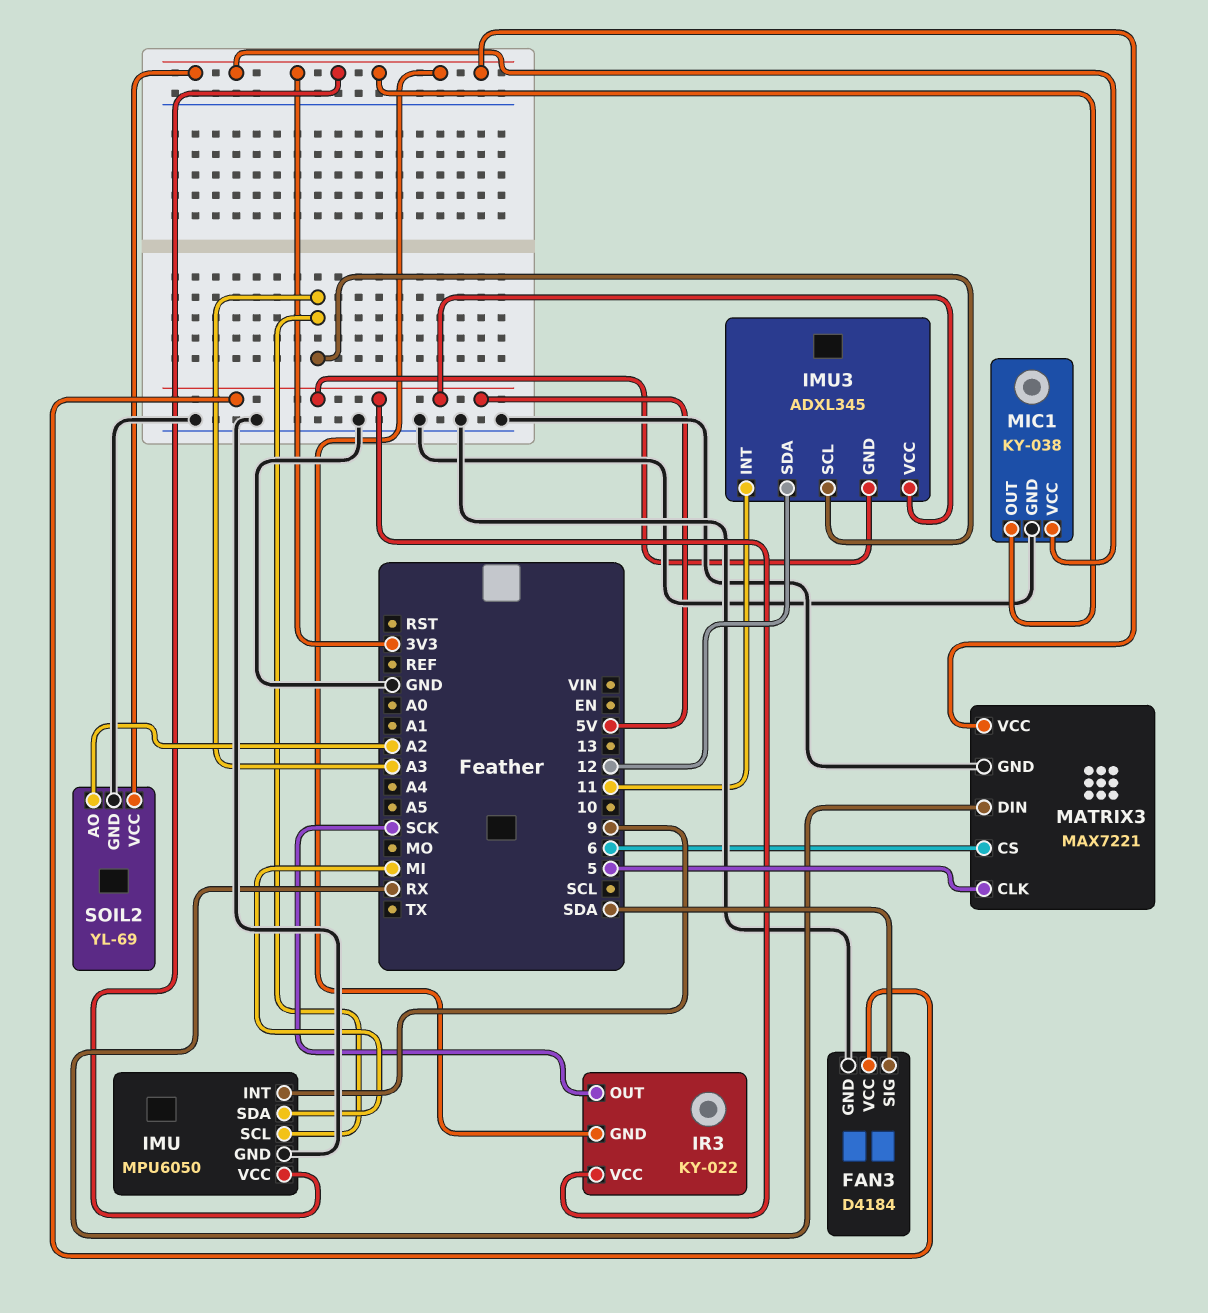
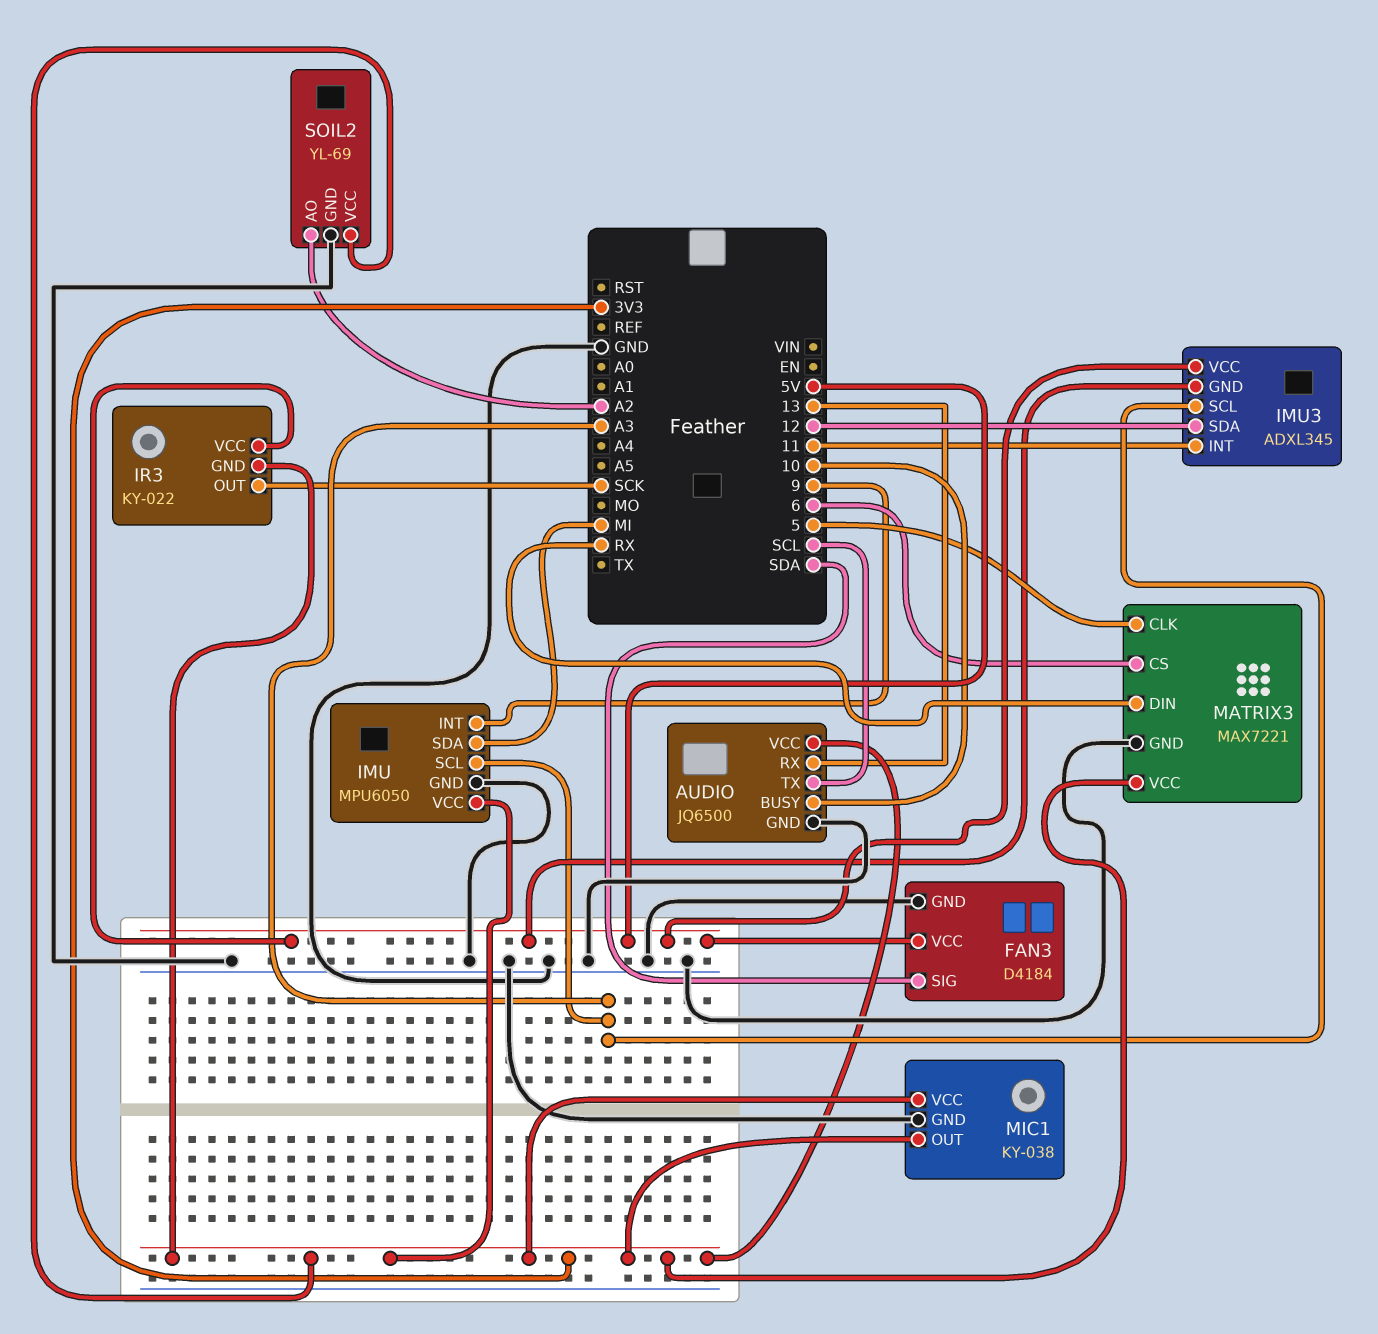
AUDIO: none -> JQ6500
AUDIO pin BUSY: none -> 10
AUDIO pin GND: none -> GND
AUDIO pin RX: none -> 13
AUDIO pin TX: none -> SCL
AUDIO pin VCC: none -> 3V3

